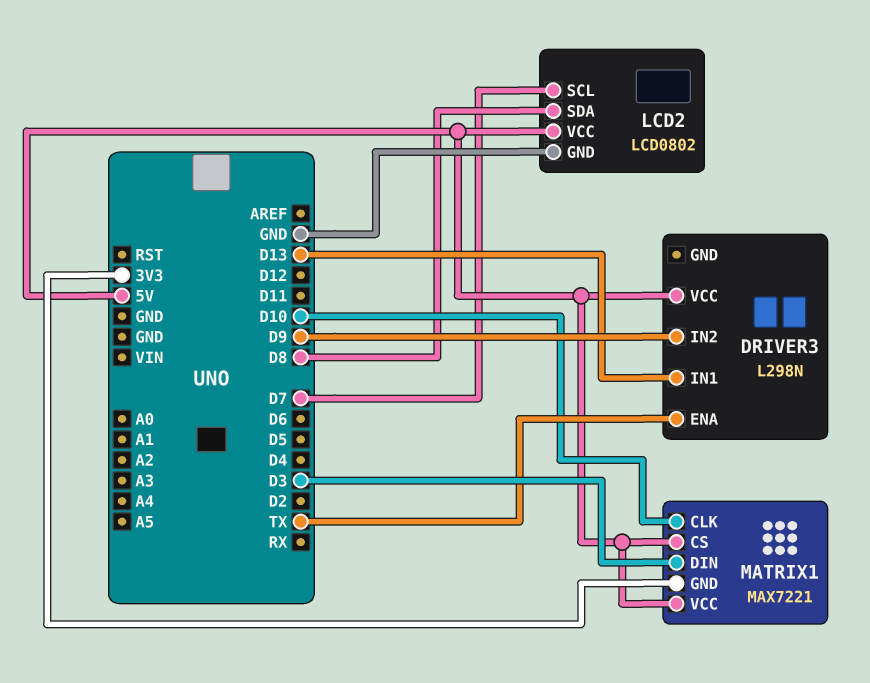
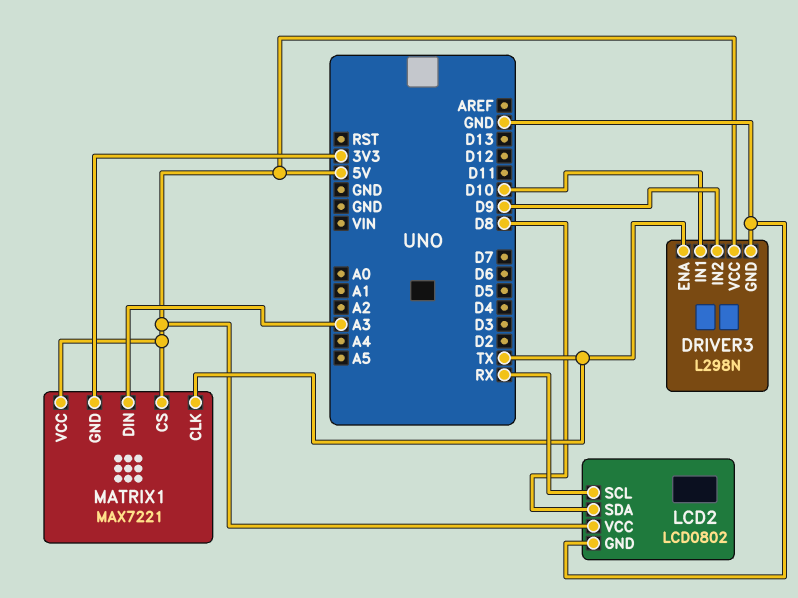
DRIVER3 pin GND: none -> GND
DRIVER3 pin IN1: D13 -> D10
LCD2 pin SCL: D7 -> RX
MATRIX1 pin CLK: D10 -> TX
MATRIX1 pin DIN: D3 -> A3

